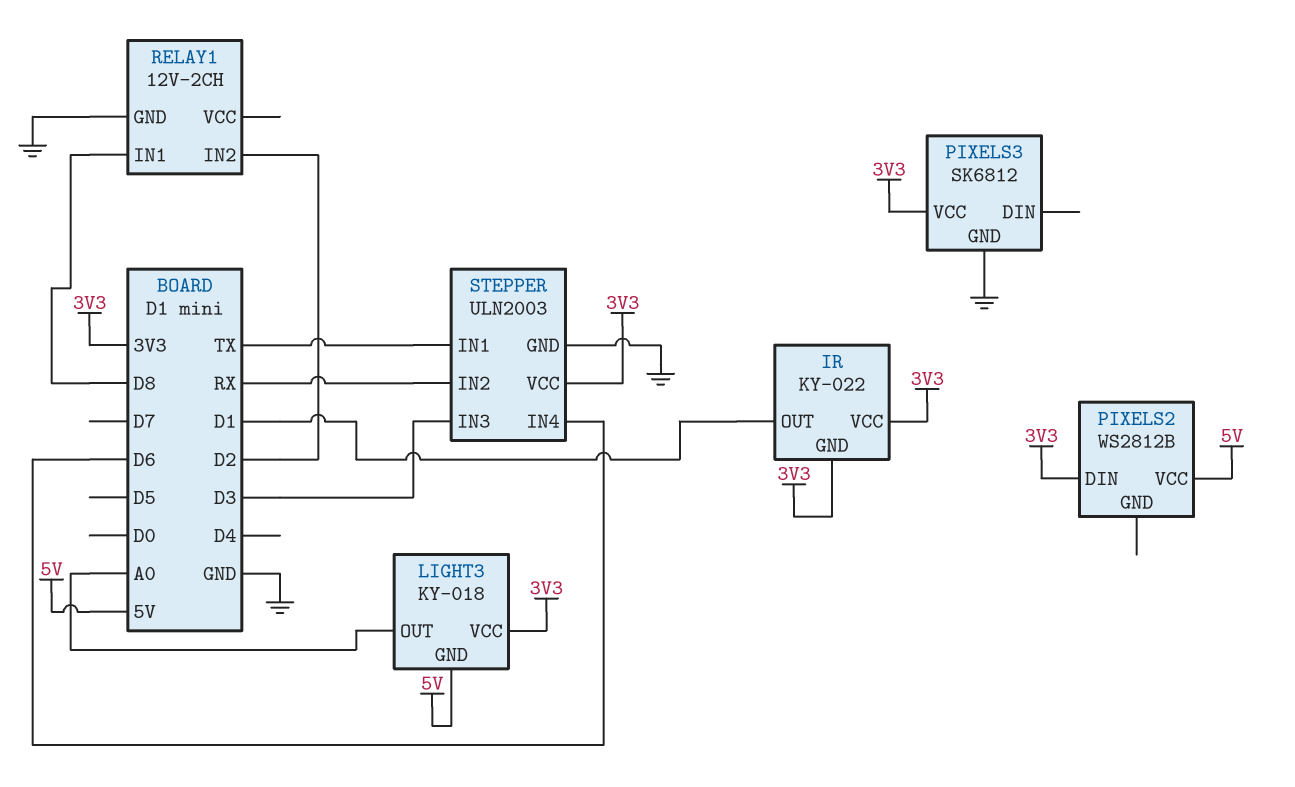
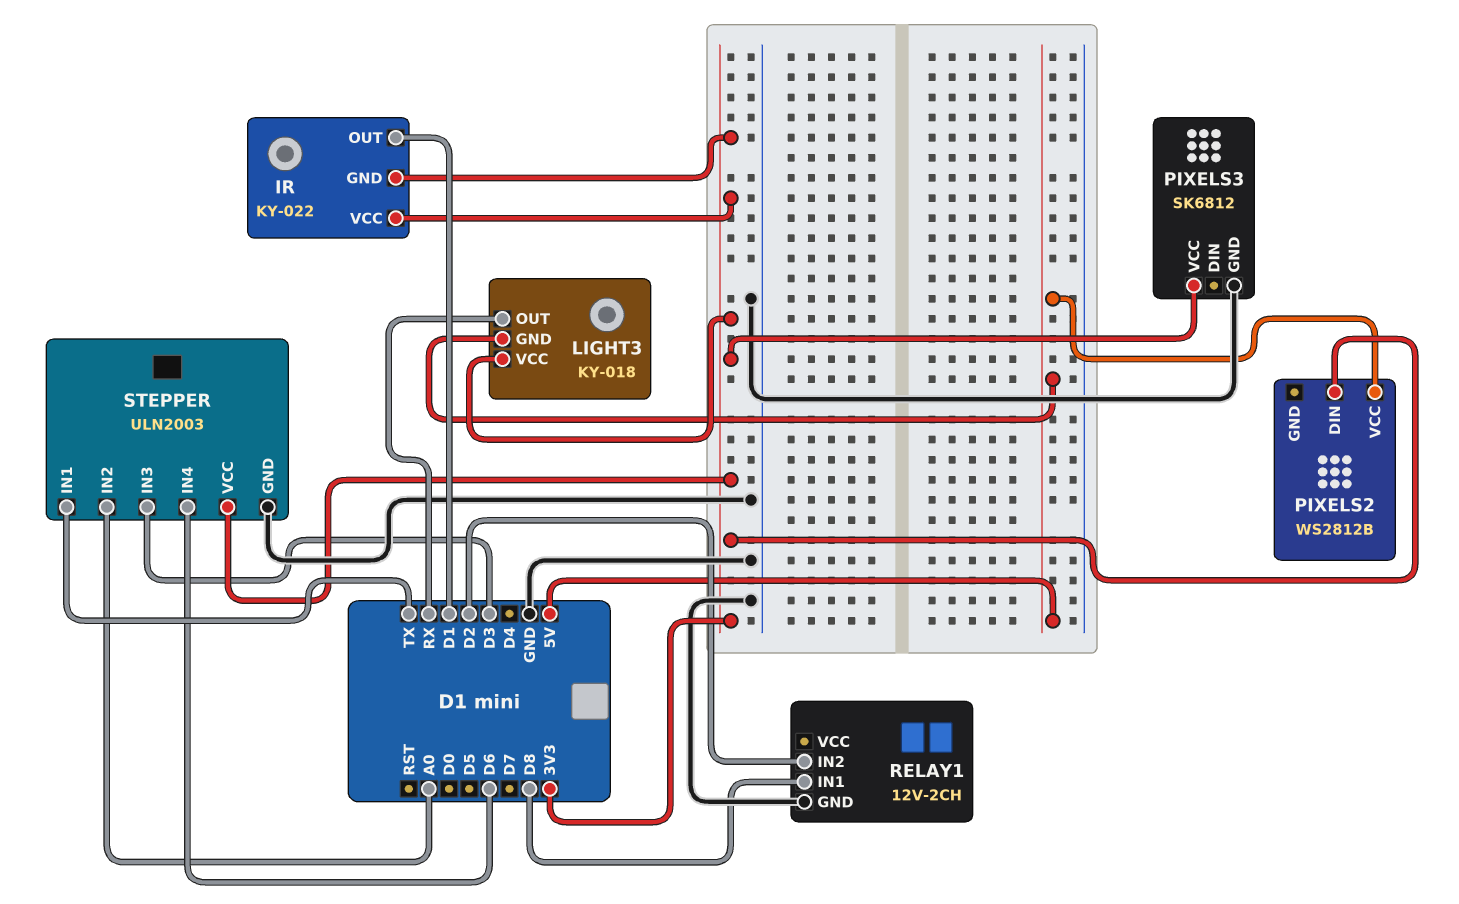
LIGHT3 pin OUT: A0 -> RX
STEPPER pin IN2: RX -> A0

